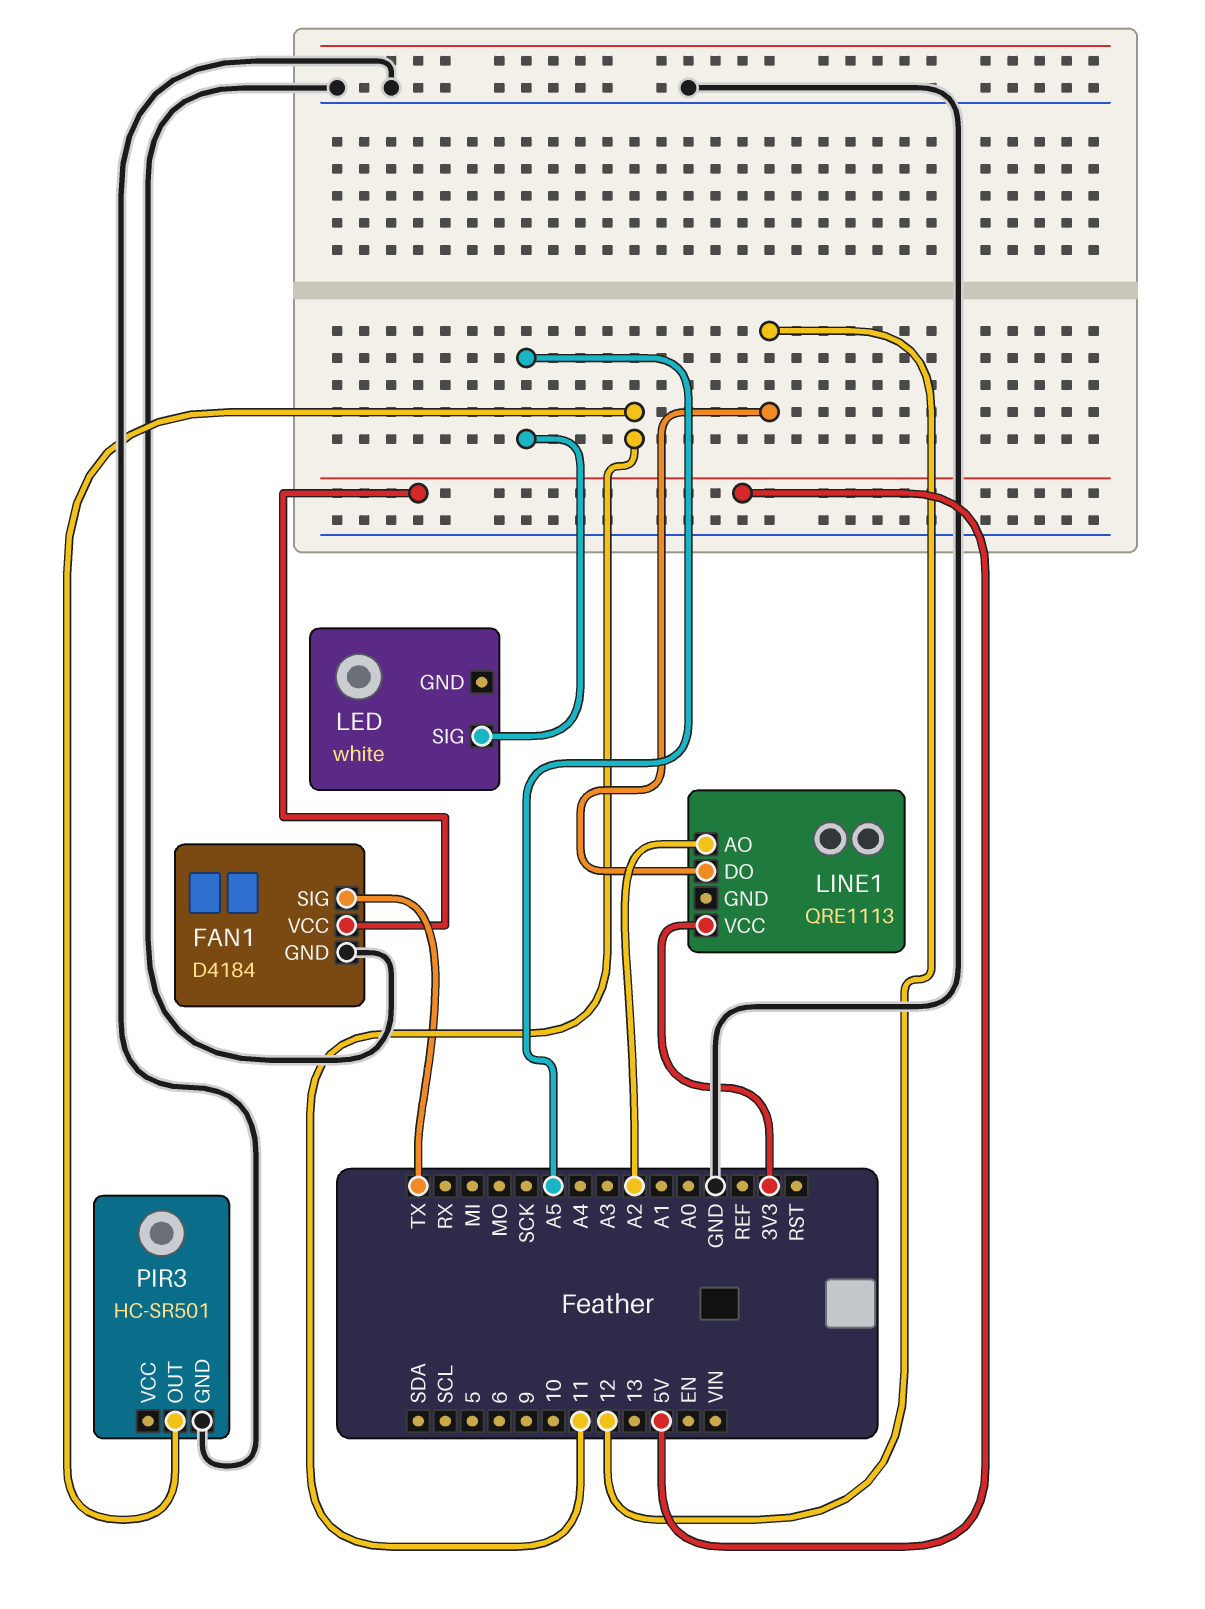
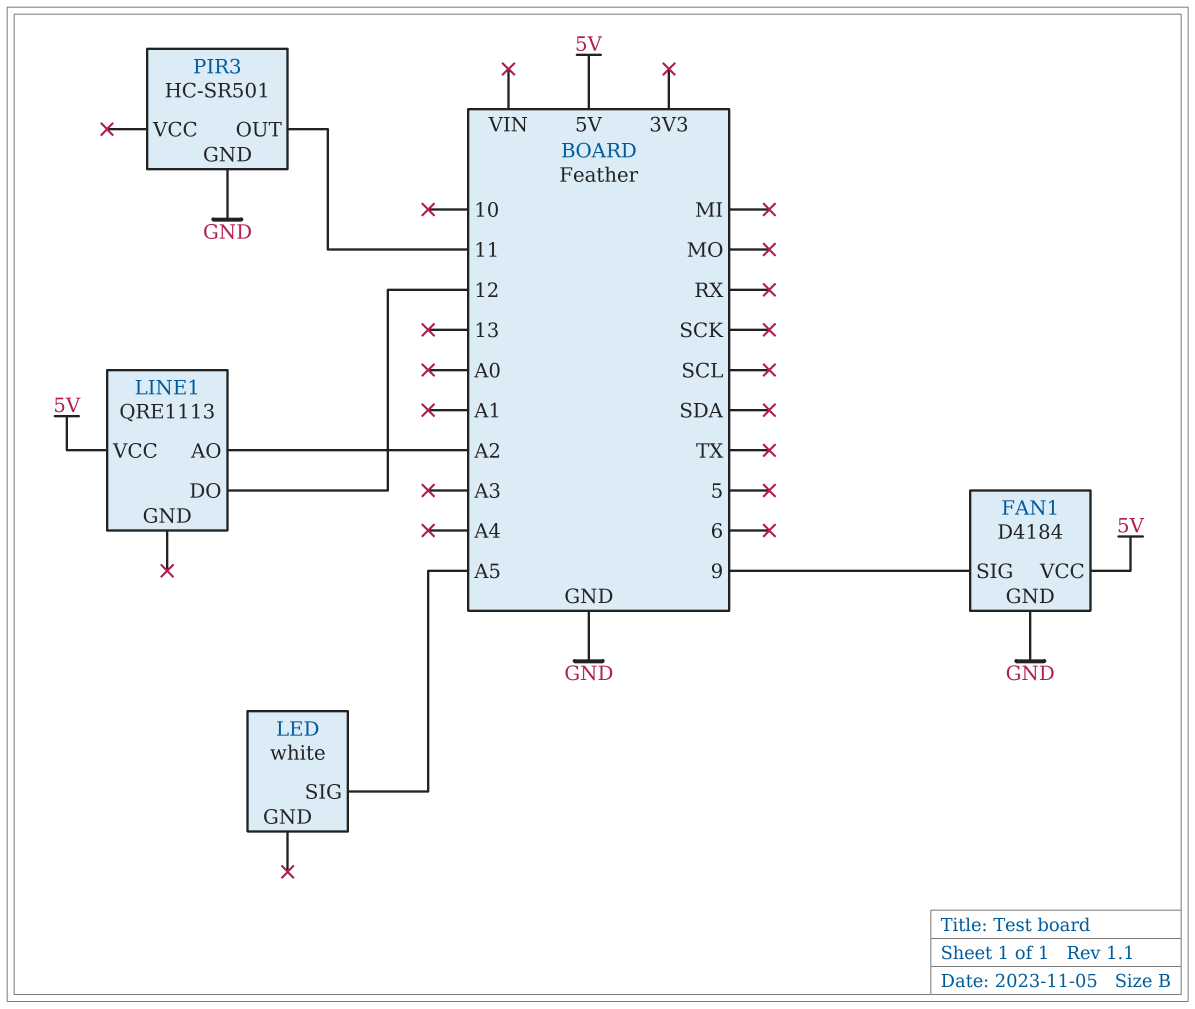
FAN1 pin SIG: TX -> 9
LINE1 pin VCC: 3V3 -> 5V

